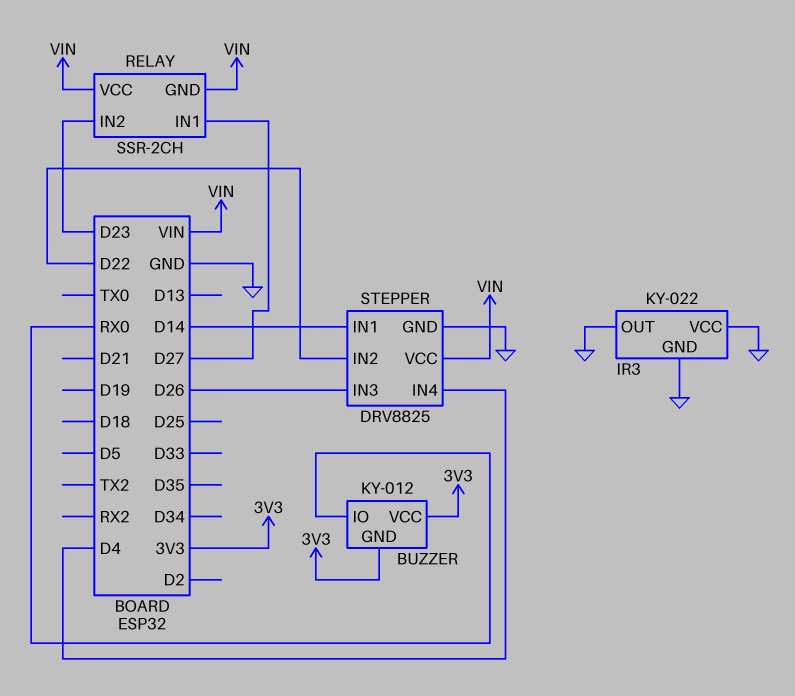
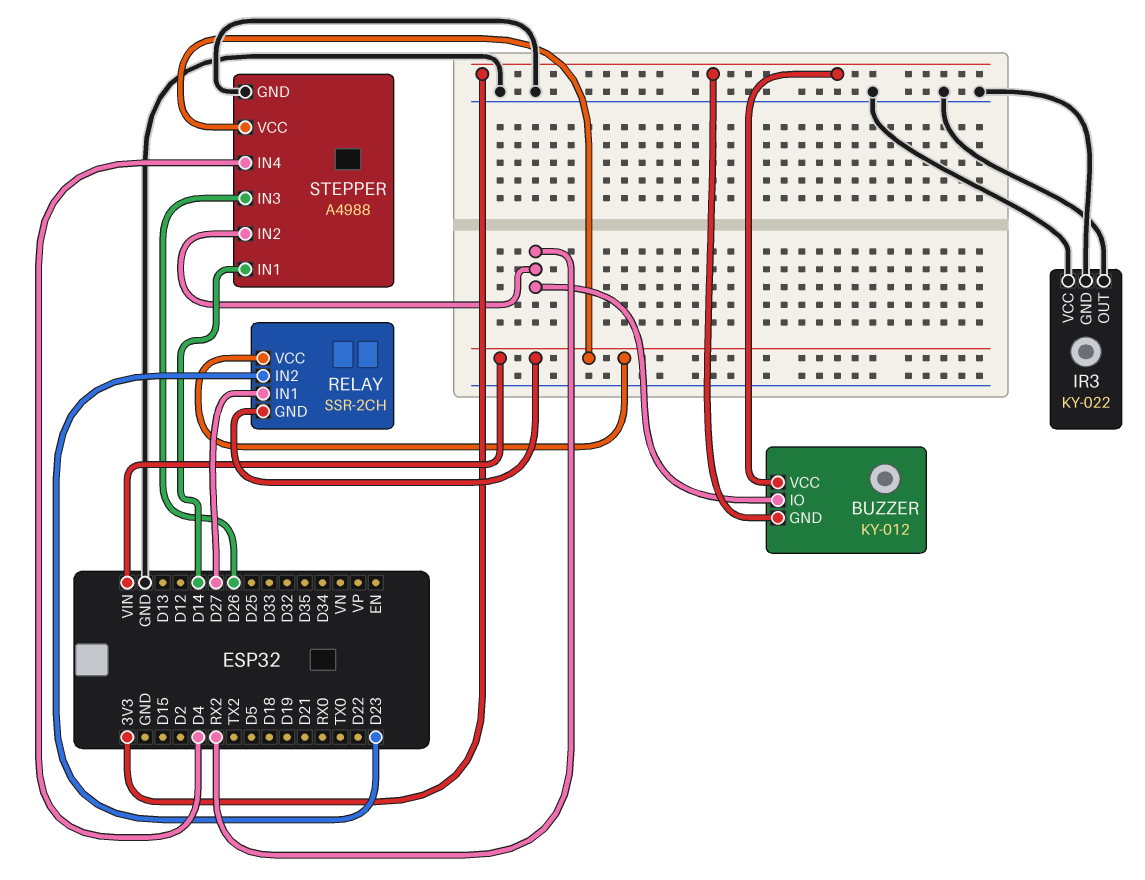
BUZZER pin IO: RX0 -> RX2
STEPPER: DRV8825 -> A4988
STEPPER pin IN2: D22 -> RX2

